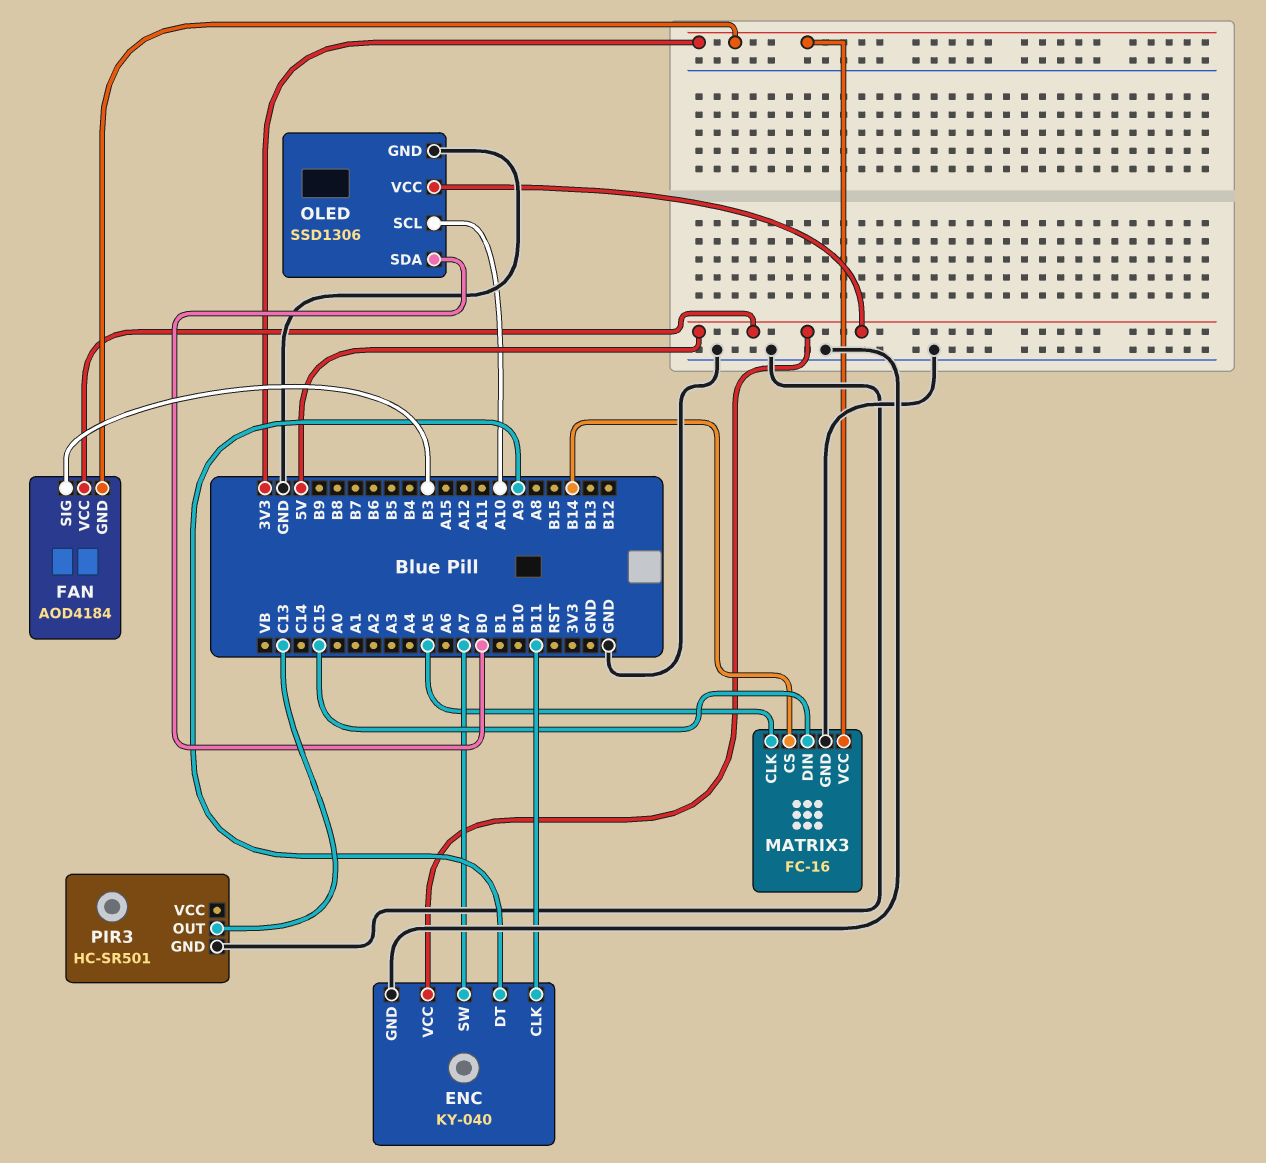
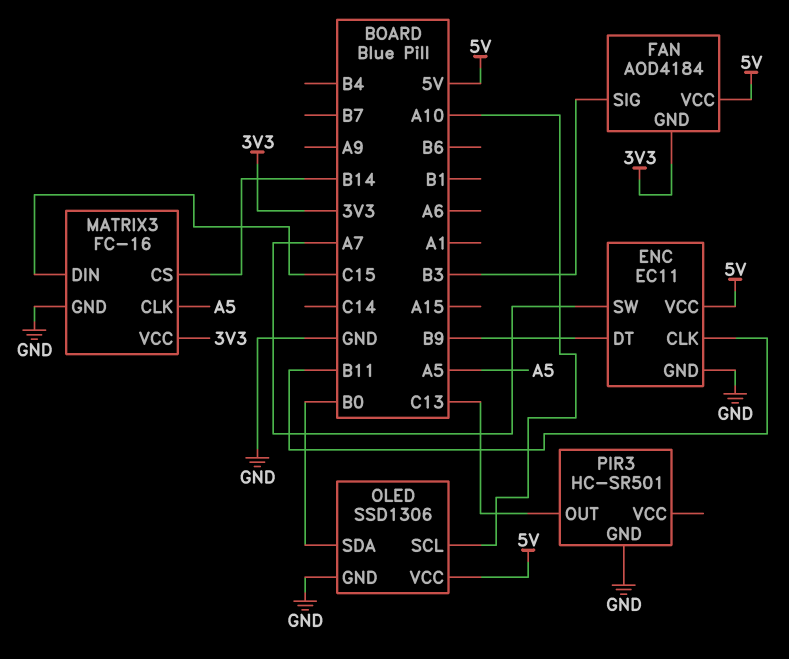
ENC: KY-040 -> EC11
ENC pin DT: A9 -> B9

